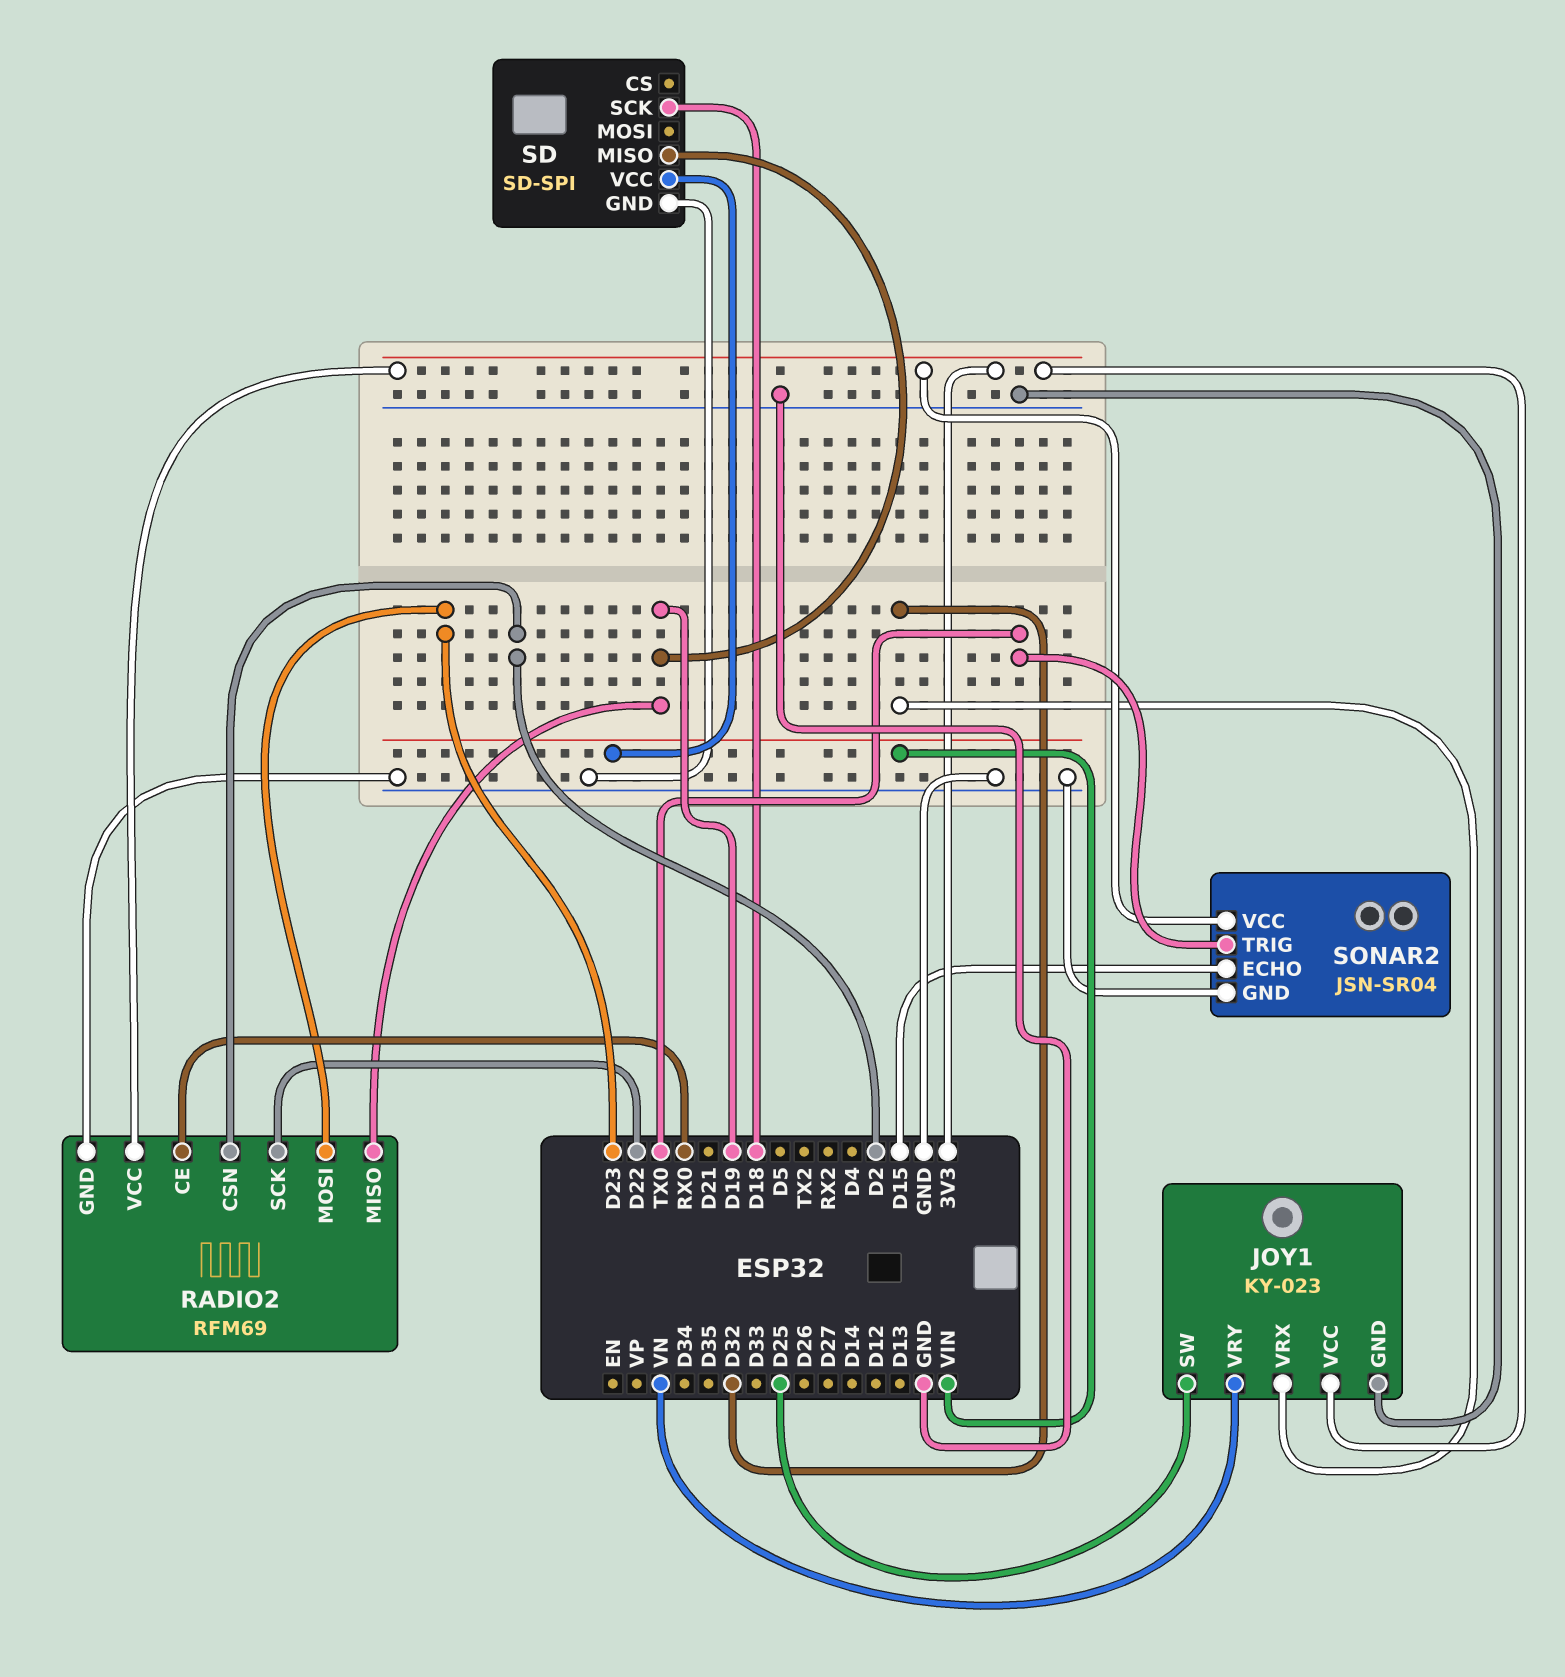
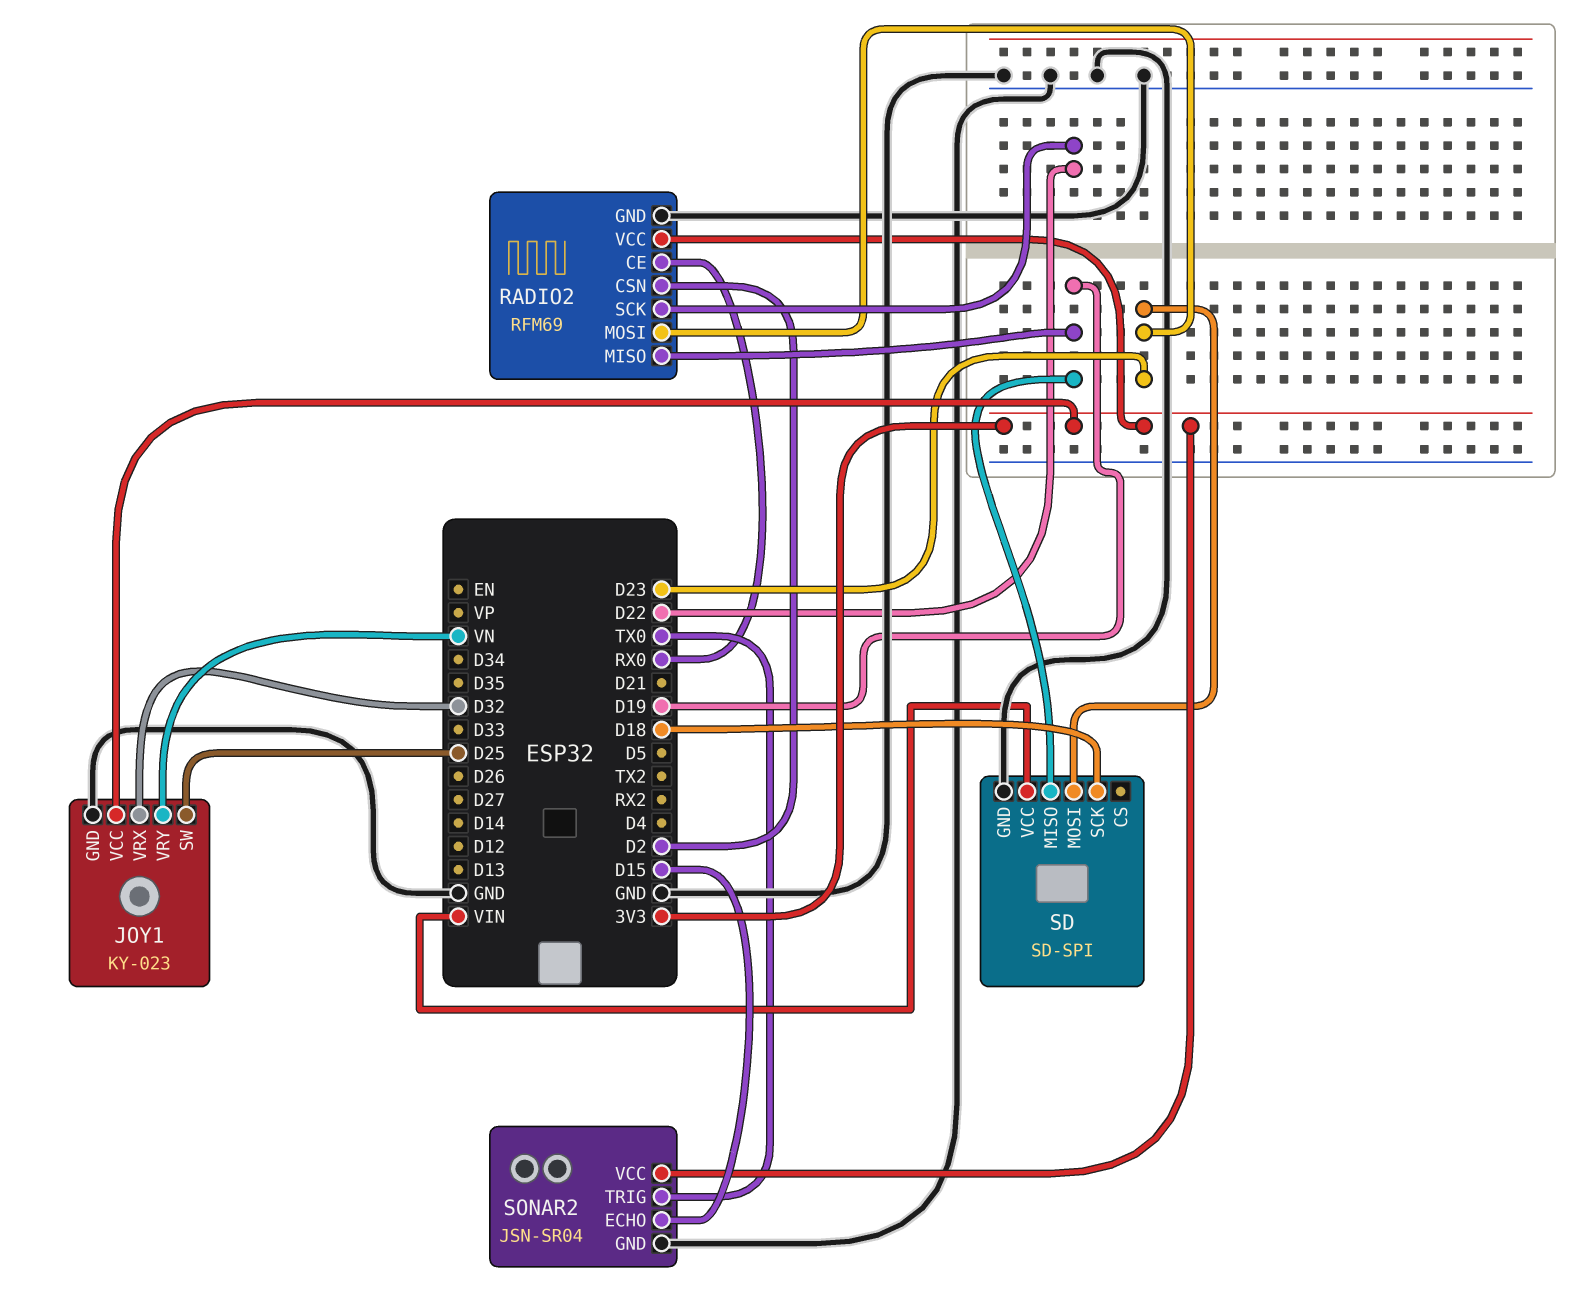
SD pin MOSI: none -> D23

